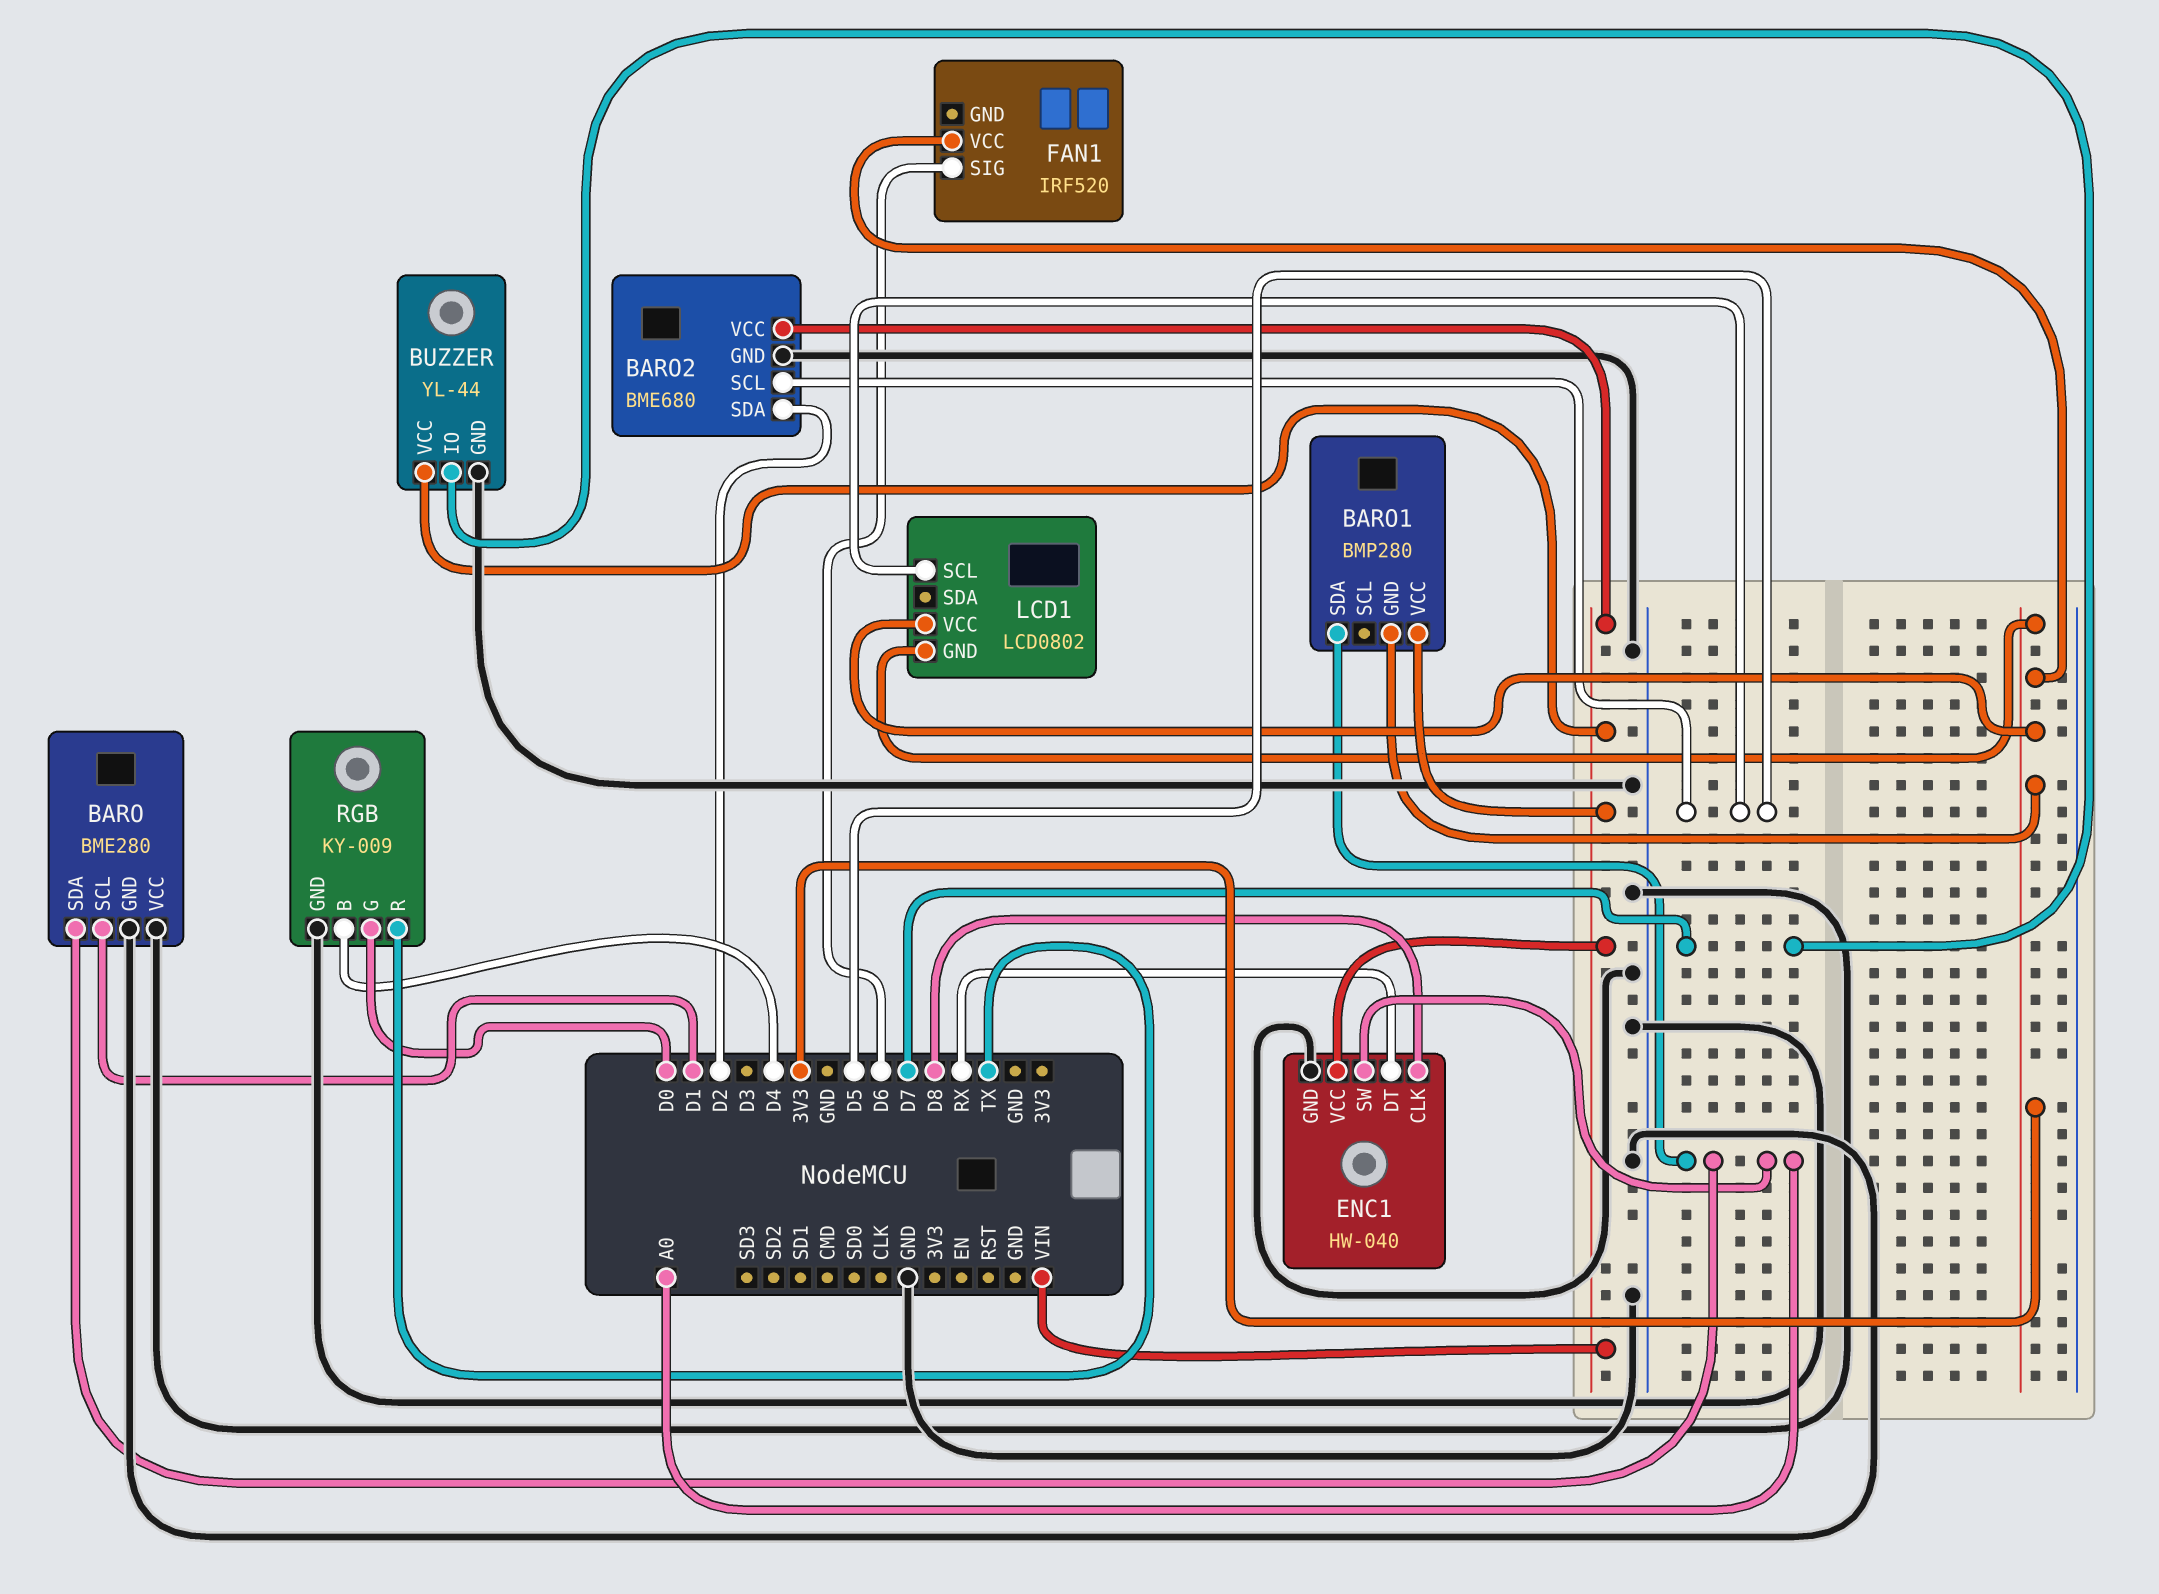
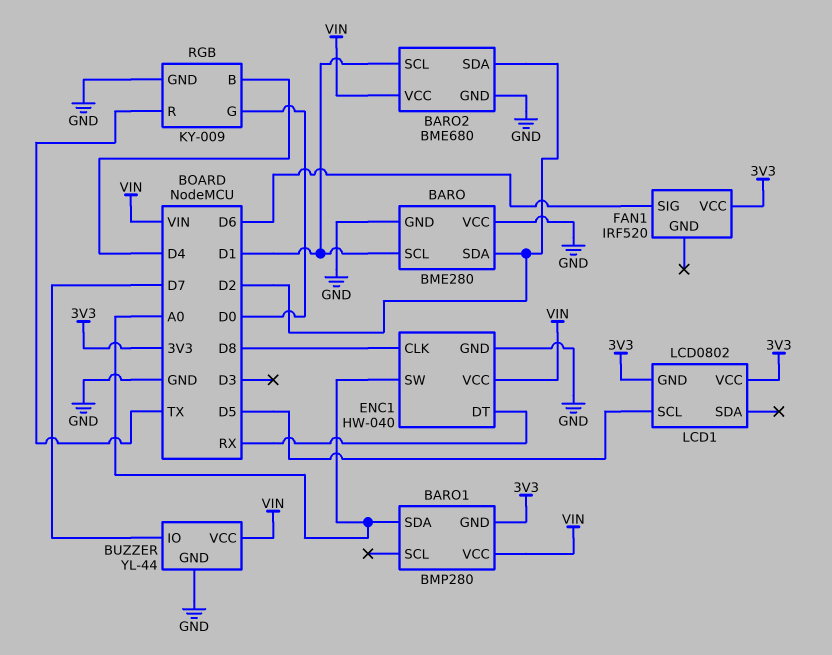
BARO pin SDA: A0 -> D2
BARO2 pin SCL: D5 -> D1

